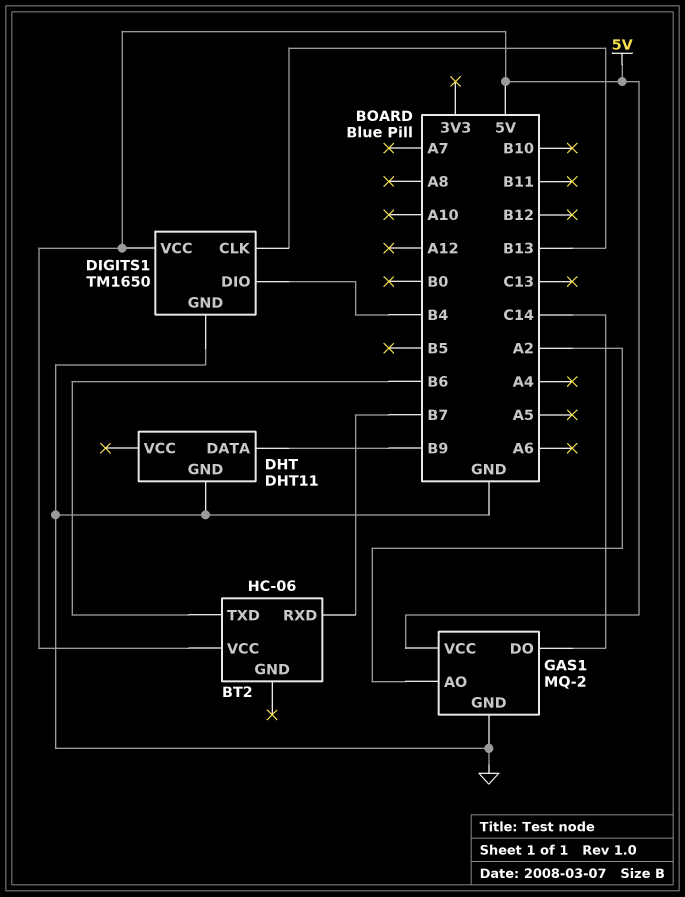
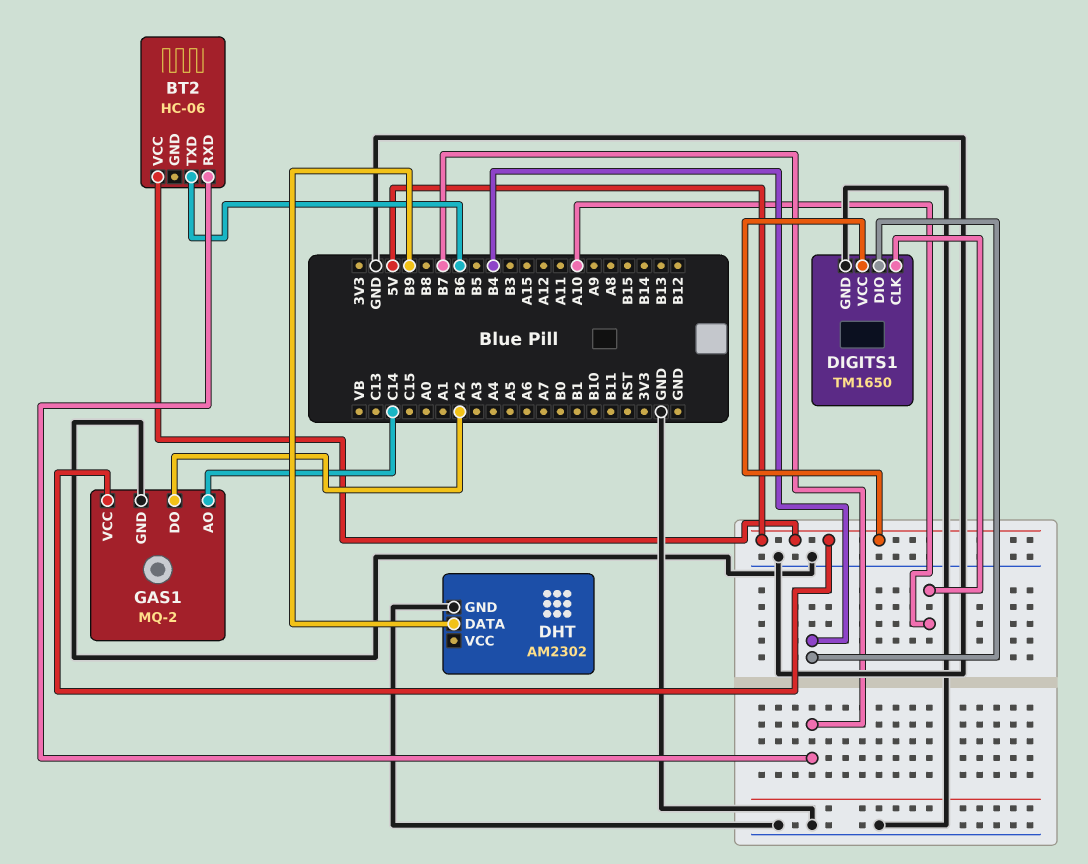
DHT: DHT11 -> AM2302
DIGITS1 pin CLK: B13 -> A10
GAS1 pin AO: A2 -> C14
GAS1 pin DO: C14 -> A2

